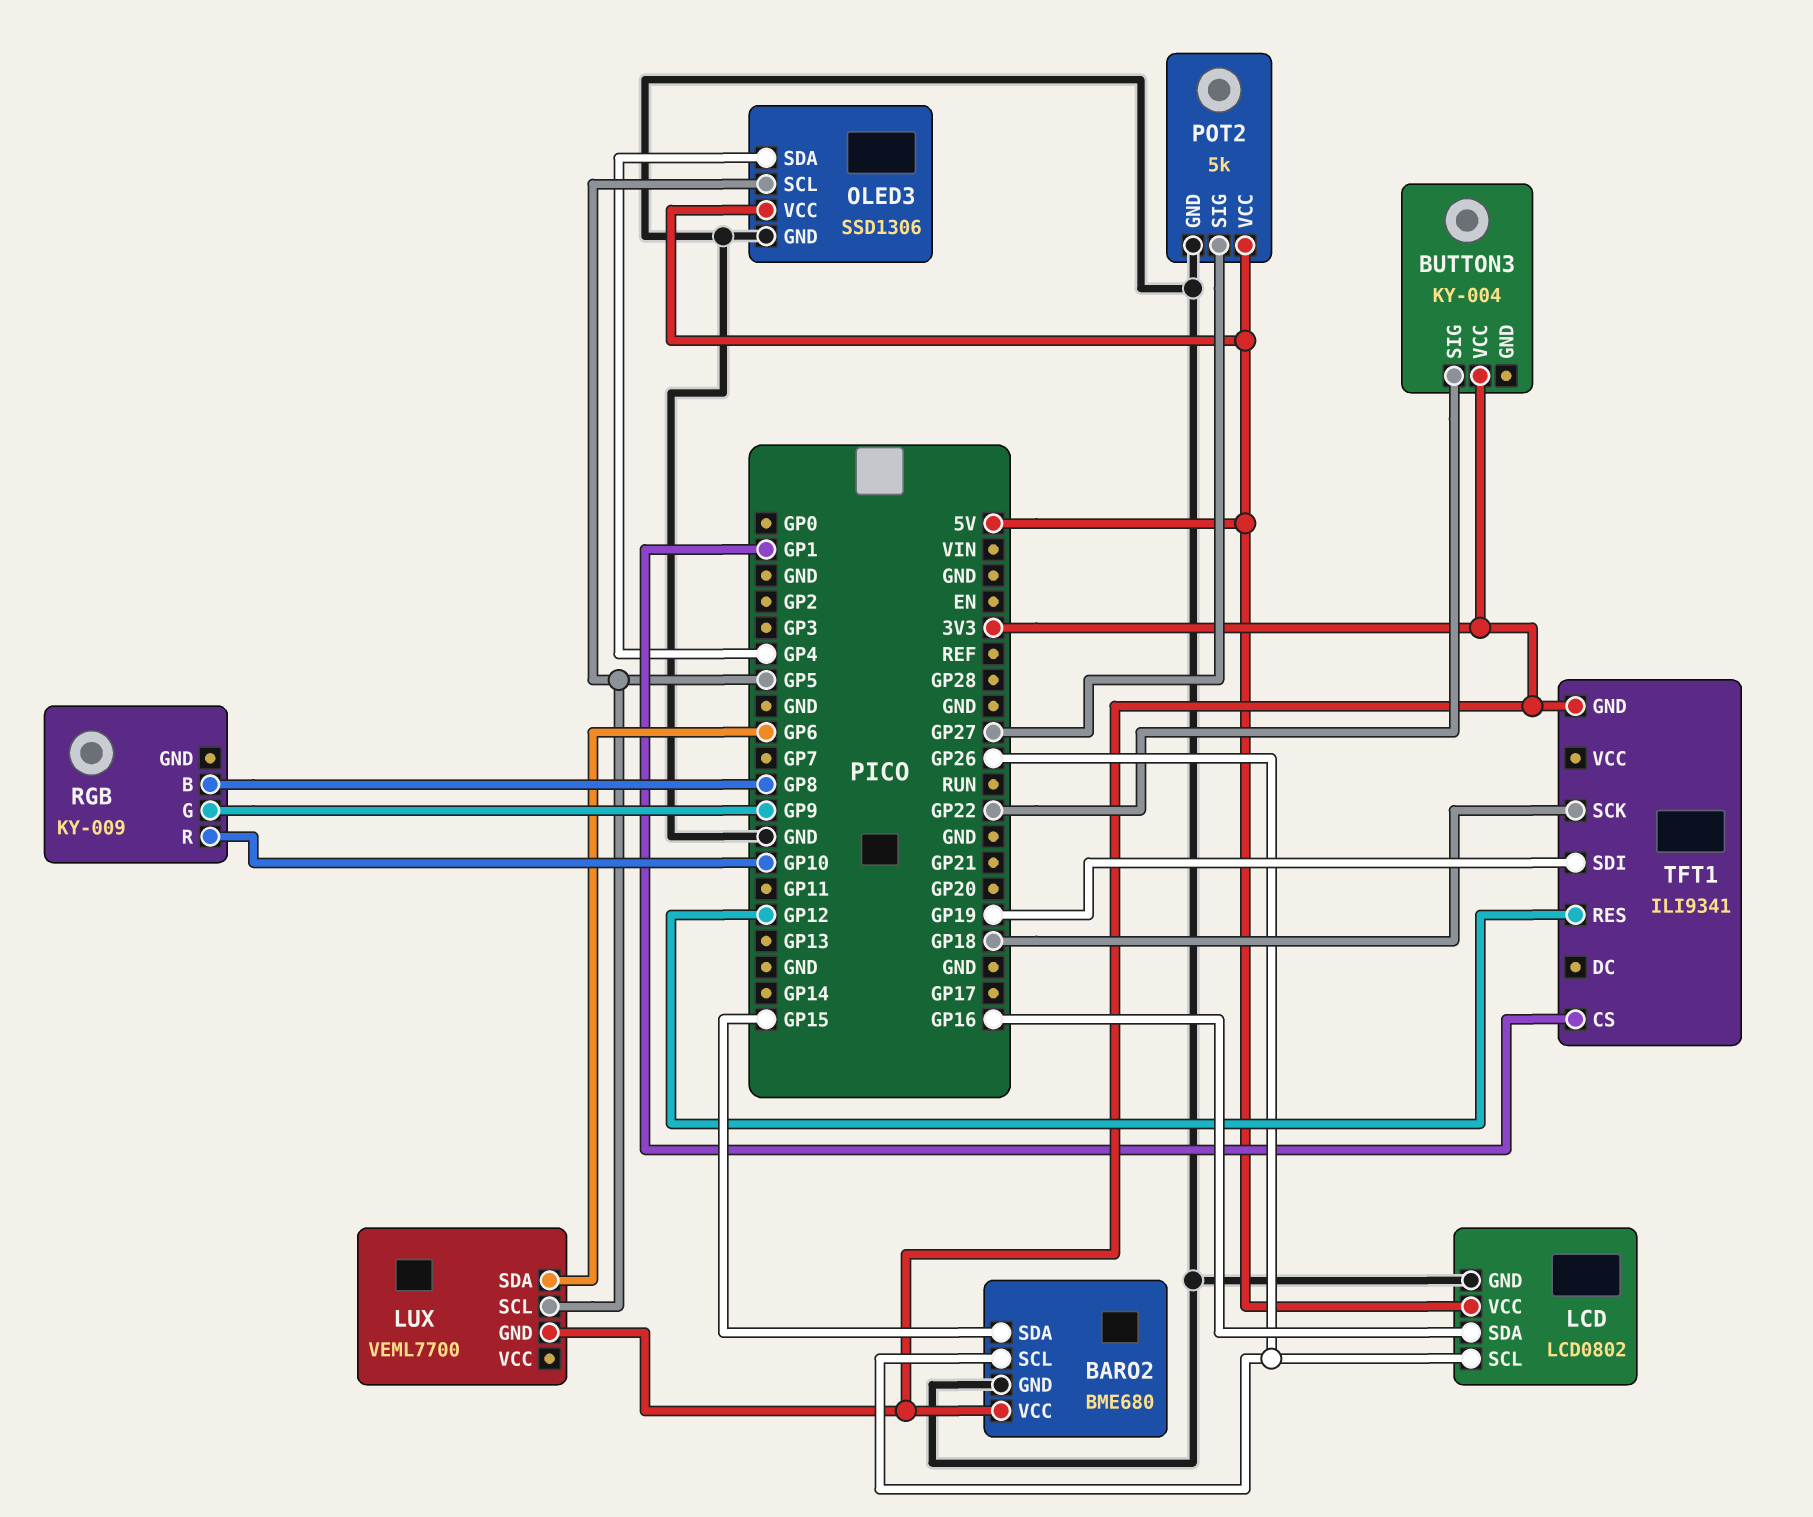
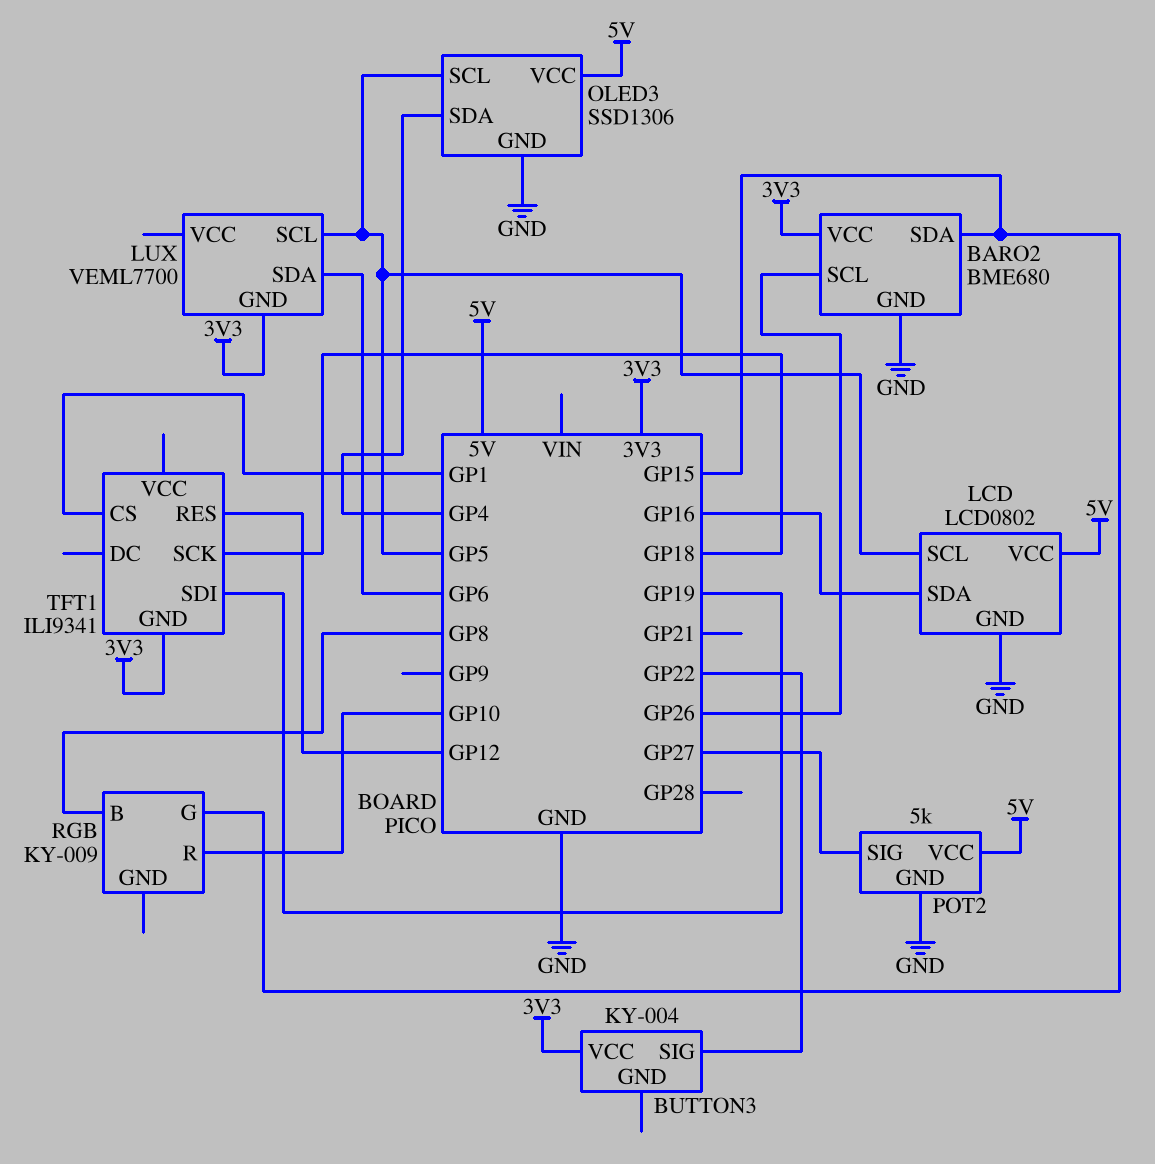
LCD pin SCL: GP26 -> GP5
RGB pin G: GP9 -> GP15

